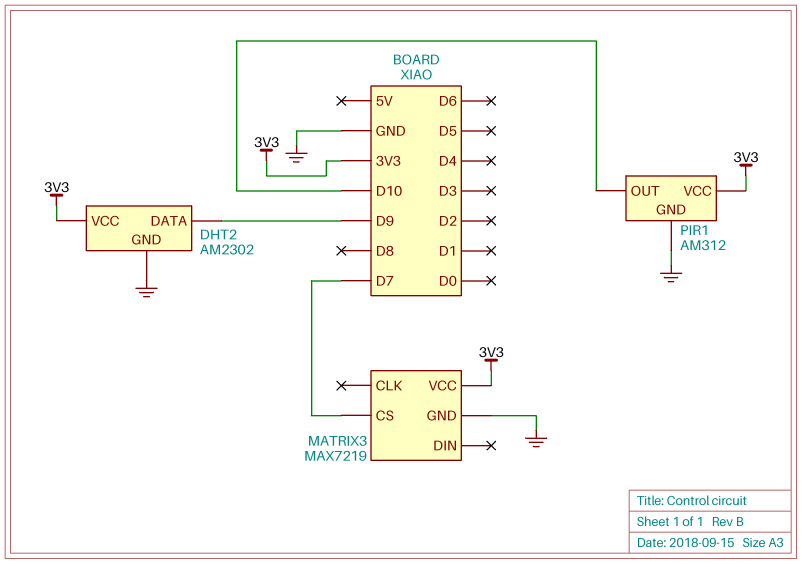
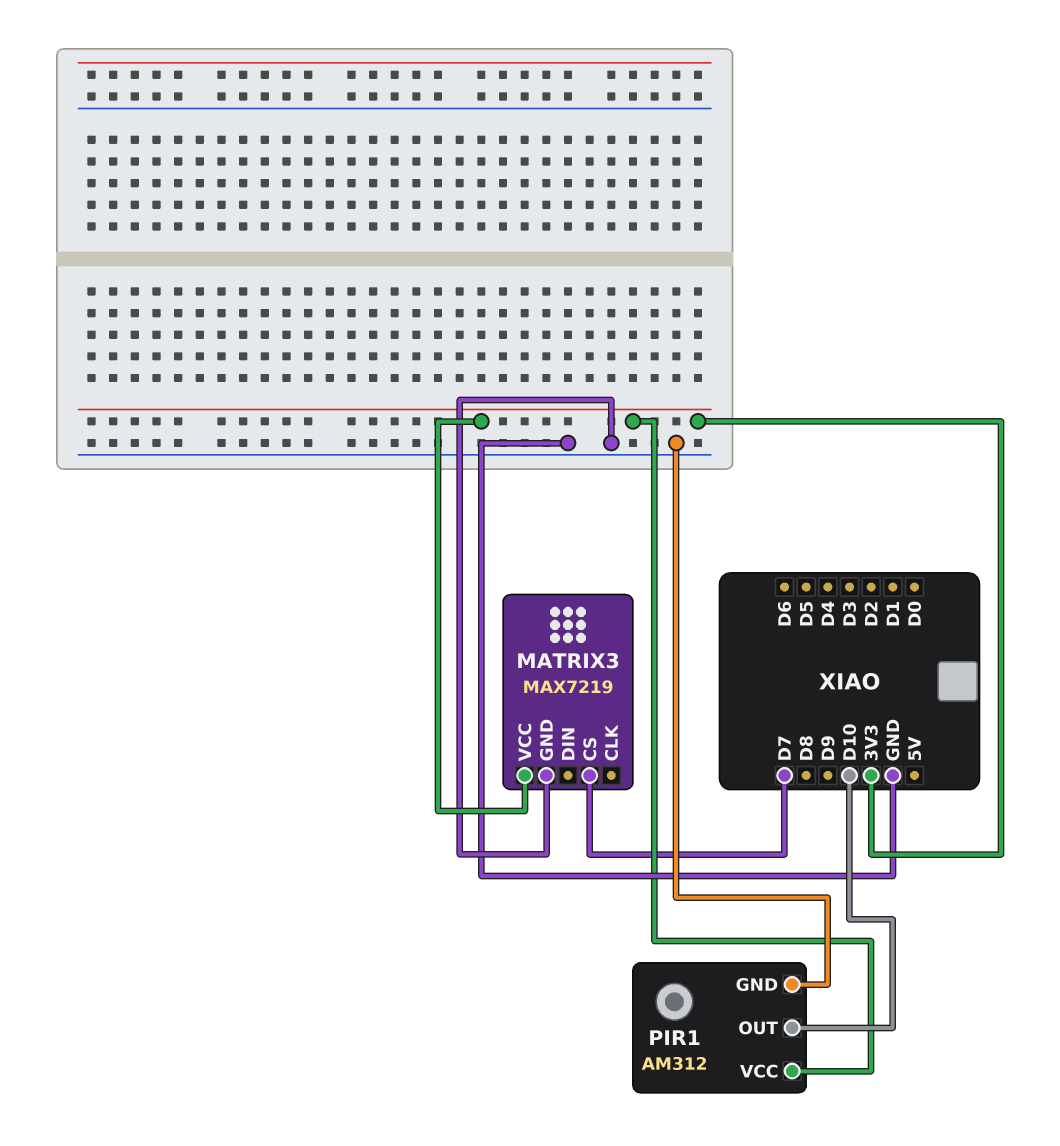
DHT2: AM2302 -> none
DHT2 pin DATA: D9 -> none
DHT2 pin GND: GND -> none
DHT2 pin VCC: 3V3 -> none

